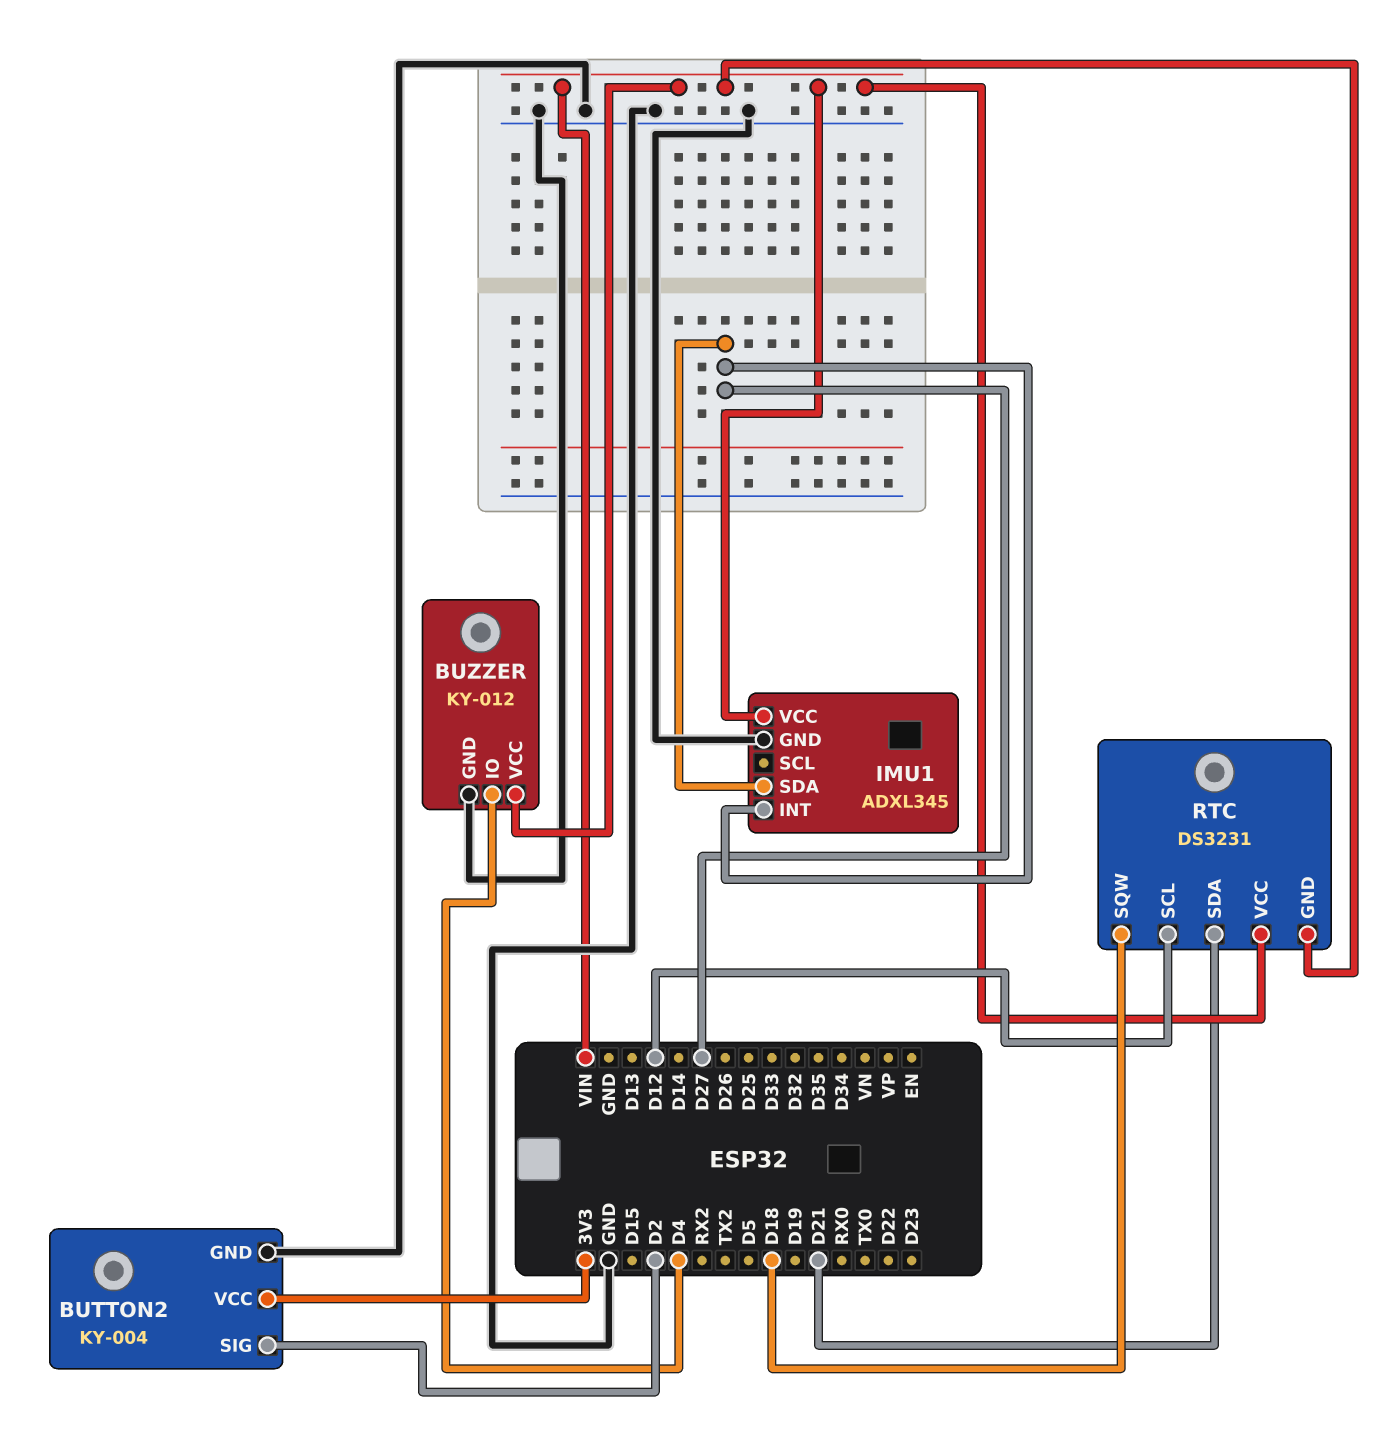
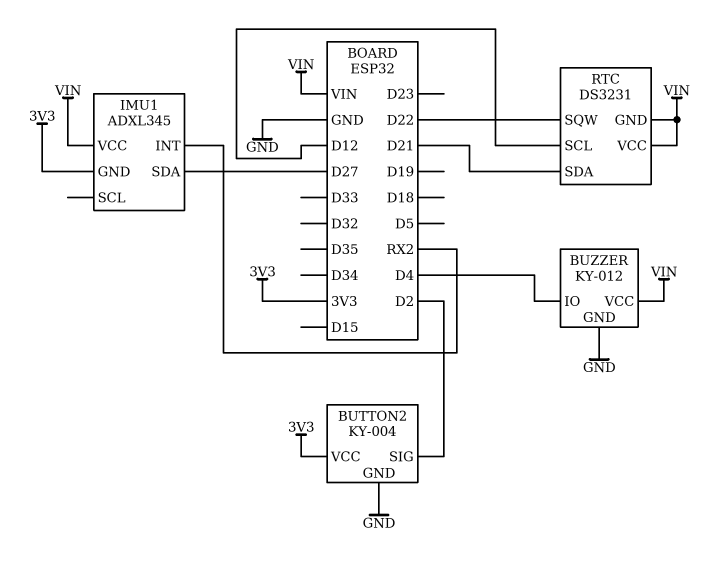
IMU1 pin GND: GND -> 3V3
IMU1 pin INT: D27 -> RX2
RTC pin SQW: D18 -> D22

